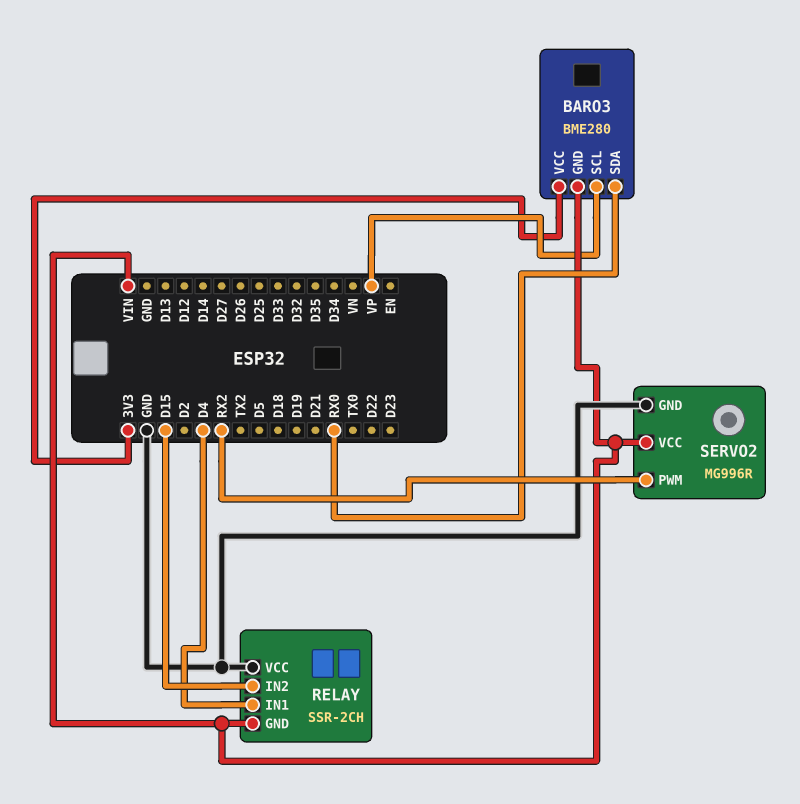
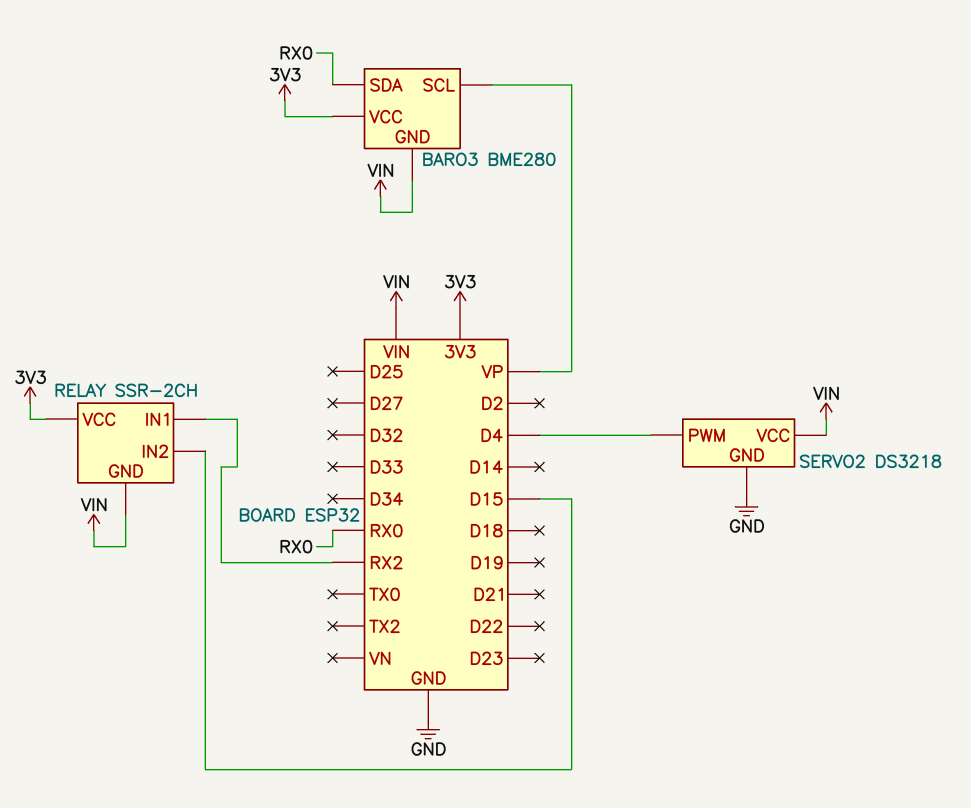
RELAY pin IN1: D4 -> RX2
RELAY pin VCC: GND -> 3V3
SERVO2: MG996R -> DS3218
SERVO2 pin PWM: RX2 -> D4

